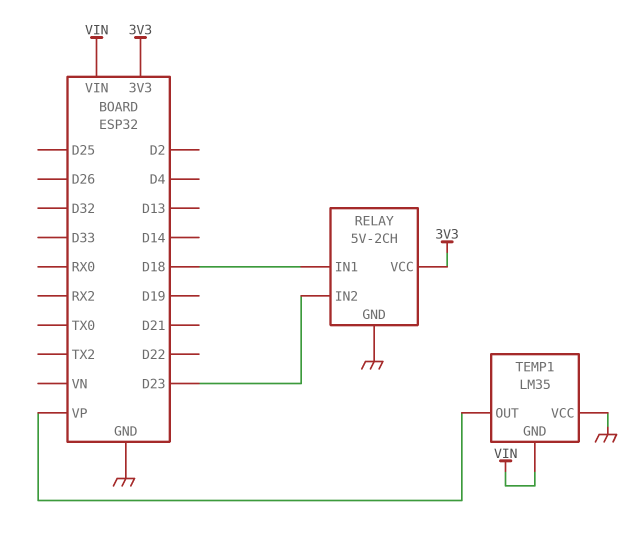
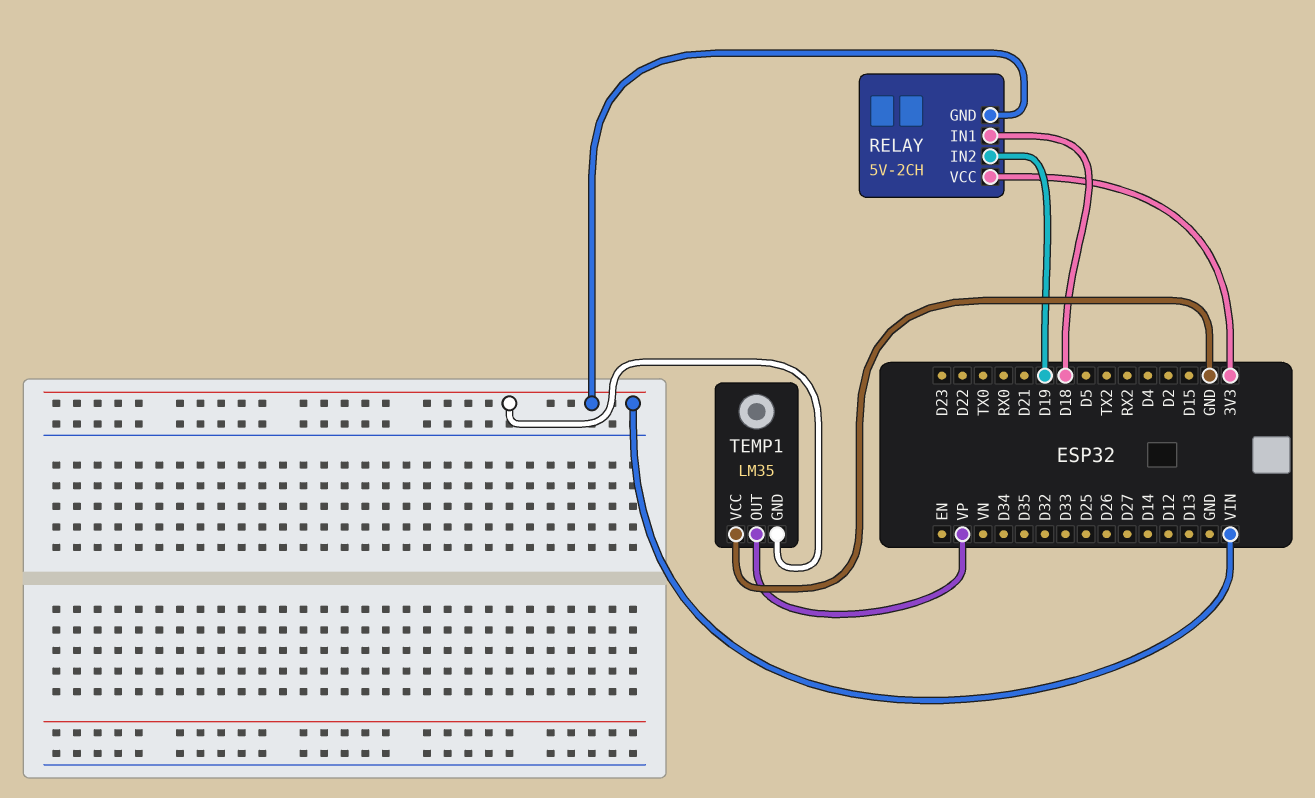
RELAY pin GND: GND -> VIN
RELAY pin IN2: D23 -> D19

